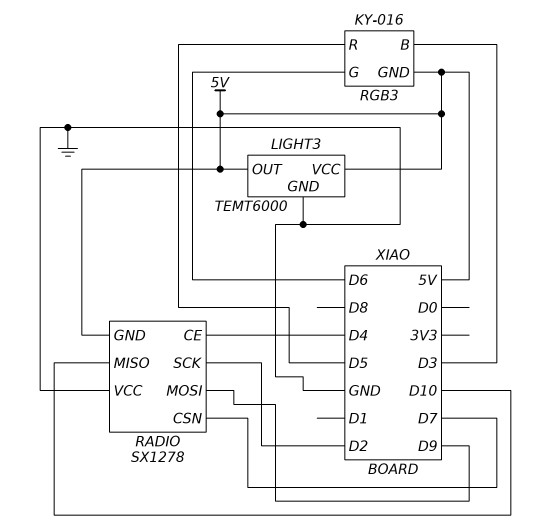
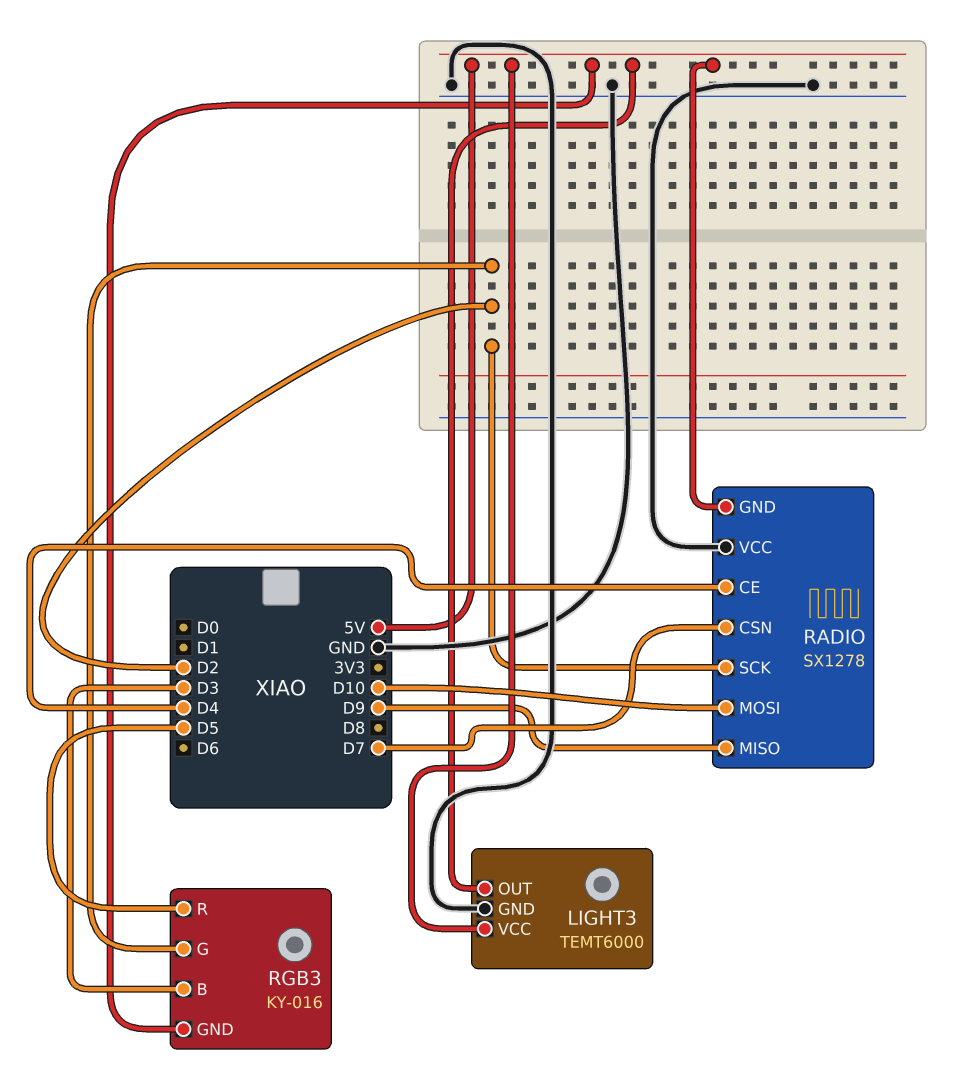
RADIO pin MISO: D10 -> D9
RADIO pin MOSI: D9 -> D10
RGB3 pin G: D6 -> D2

